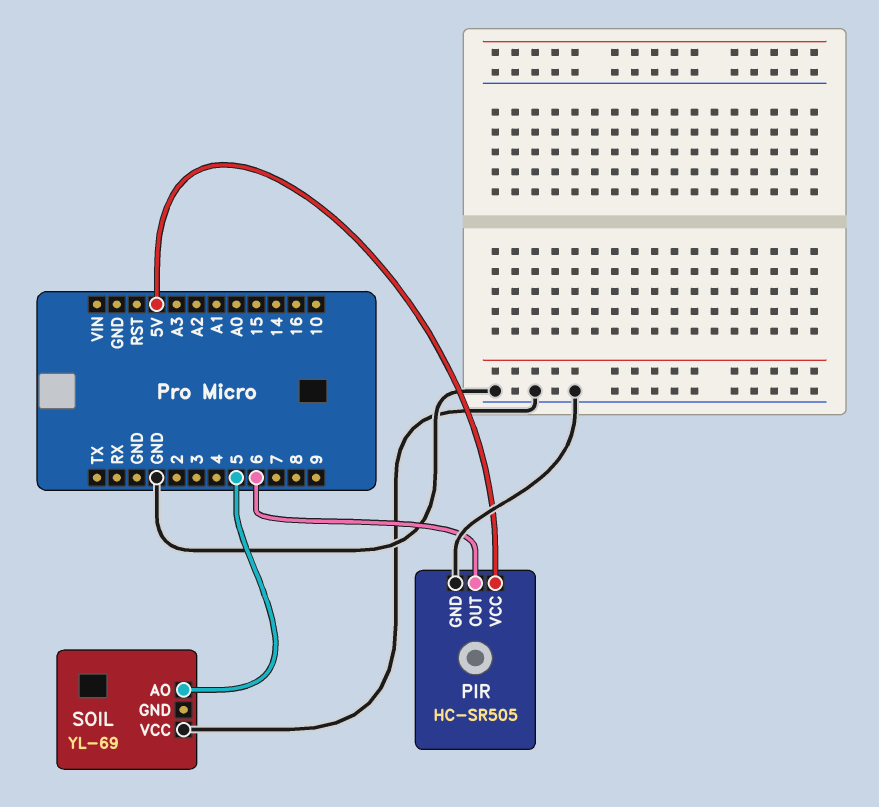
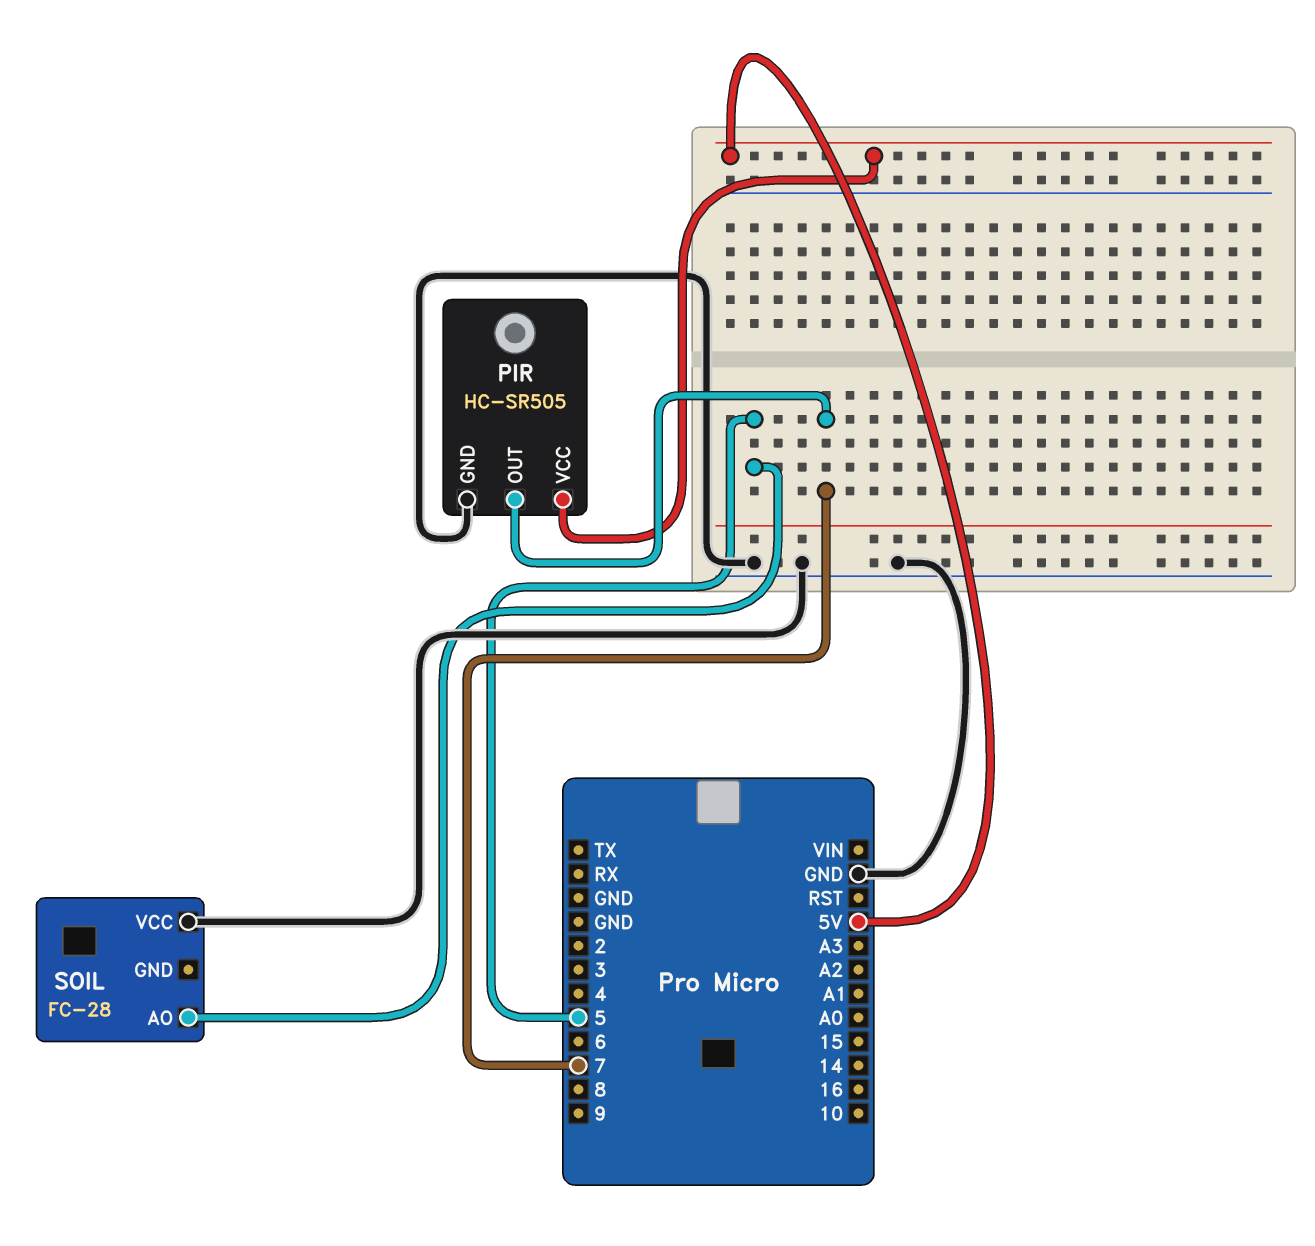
PIR pin OUT: 6 -> 7
SOIL: YL-69 -> FC-28

